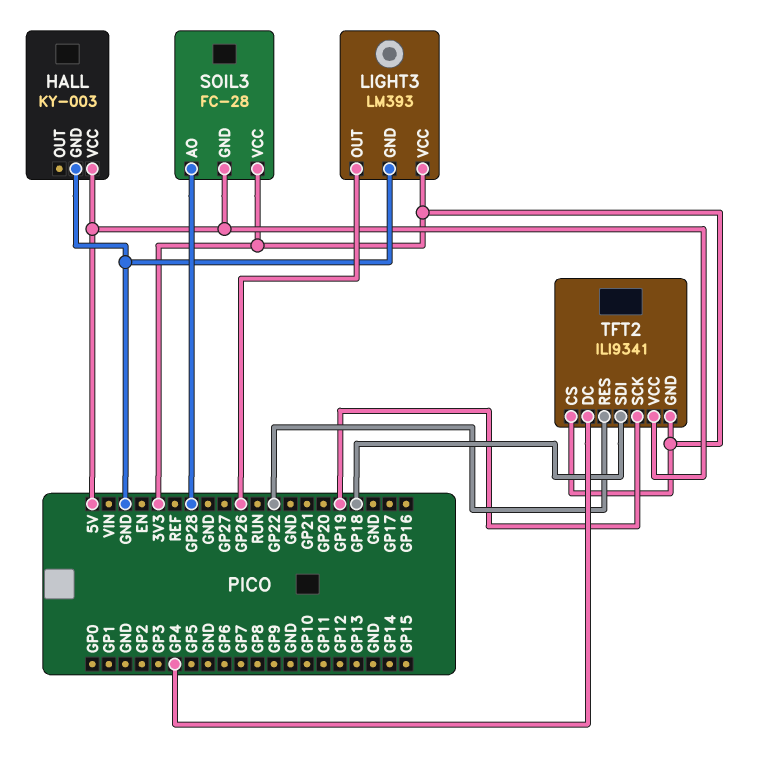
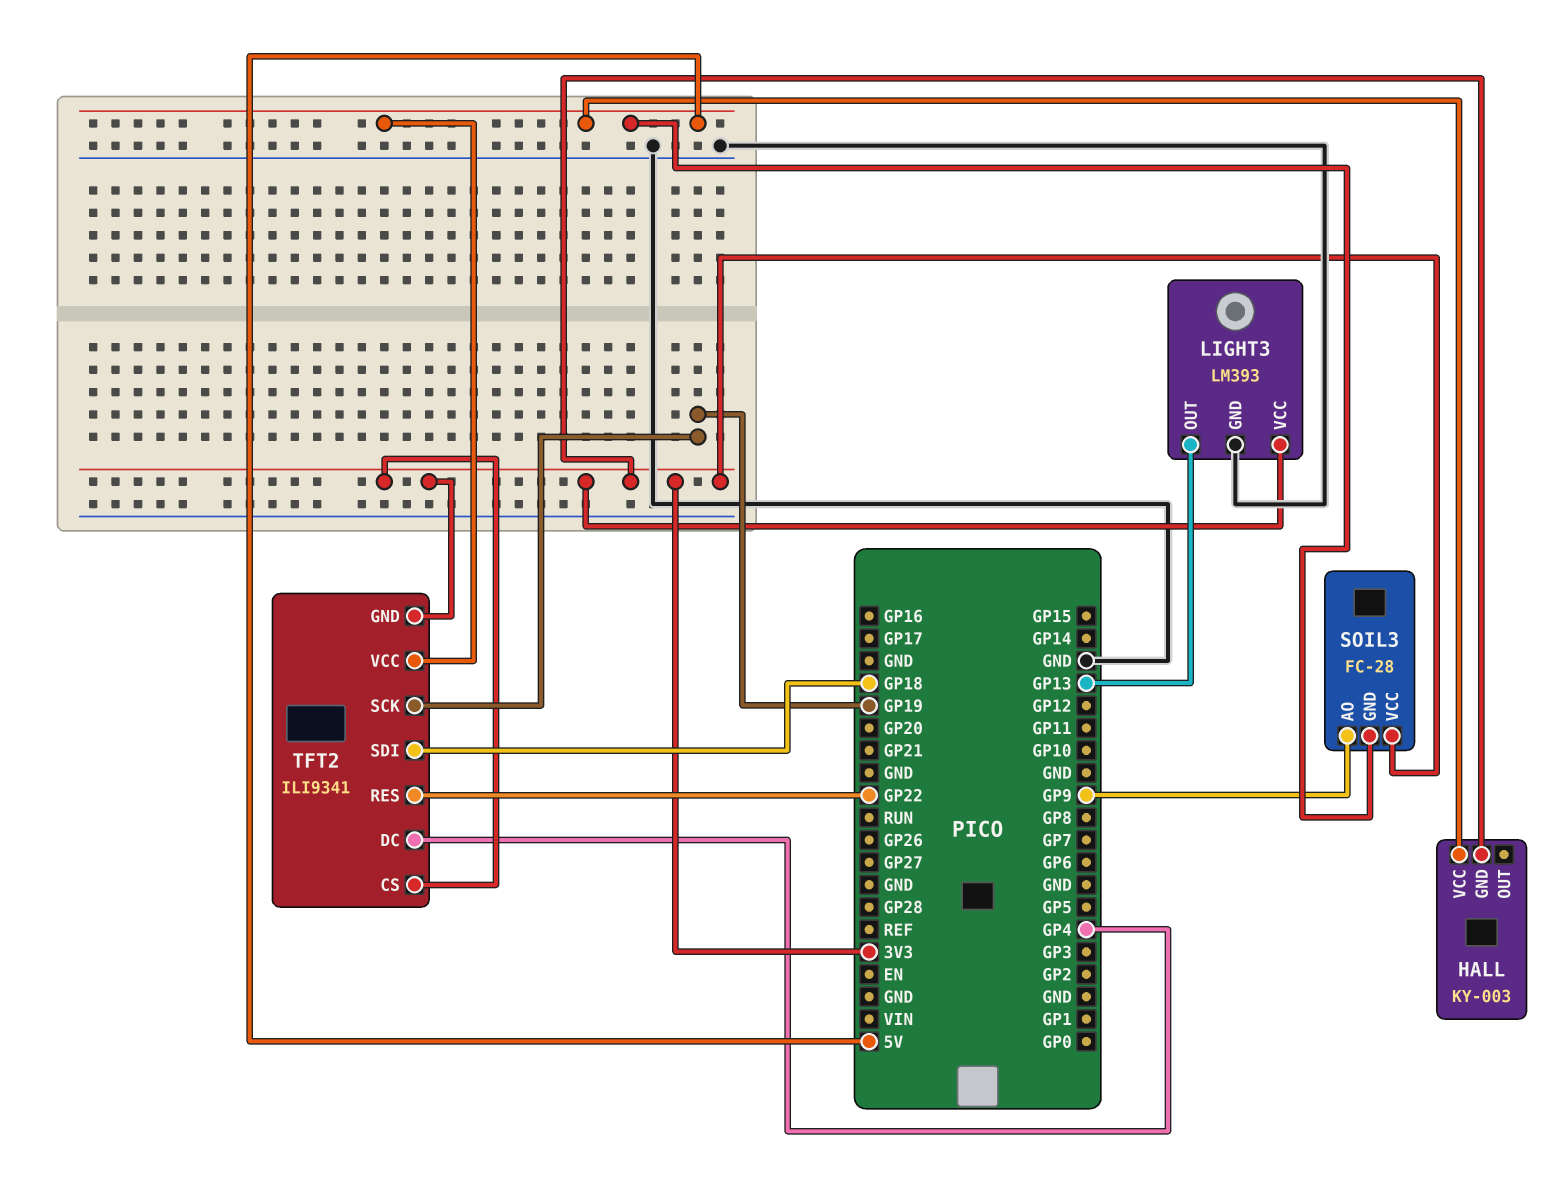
HALL pin GND: GND -> 3V3
LIGHT3 pin OUT: GP26 -> GP13
SOIL3 pin AO: GP28 -> GP9

